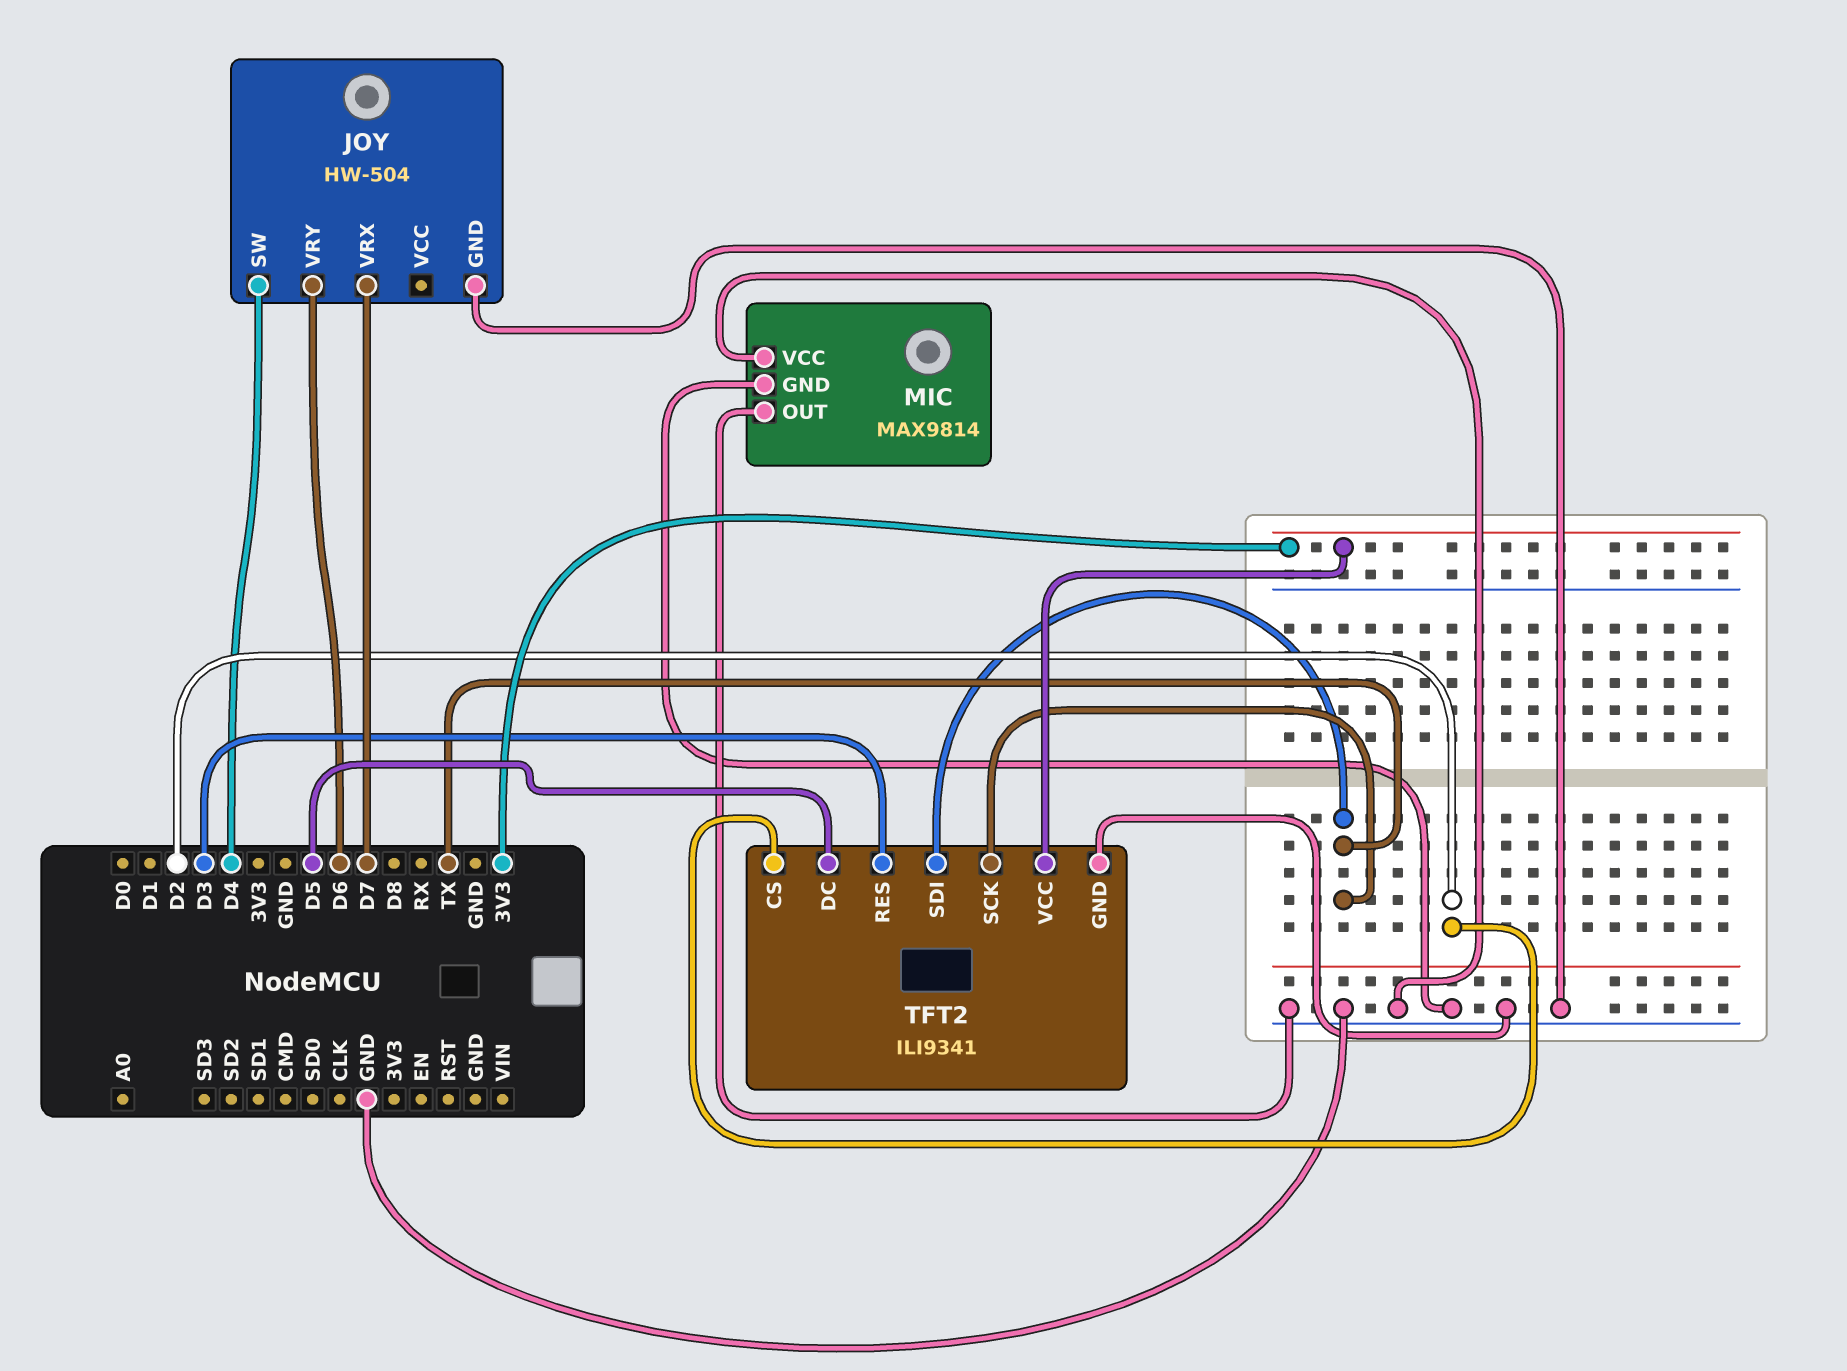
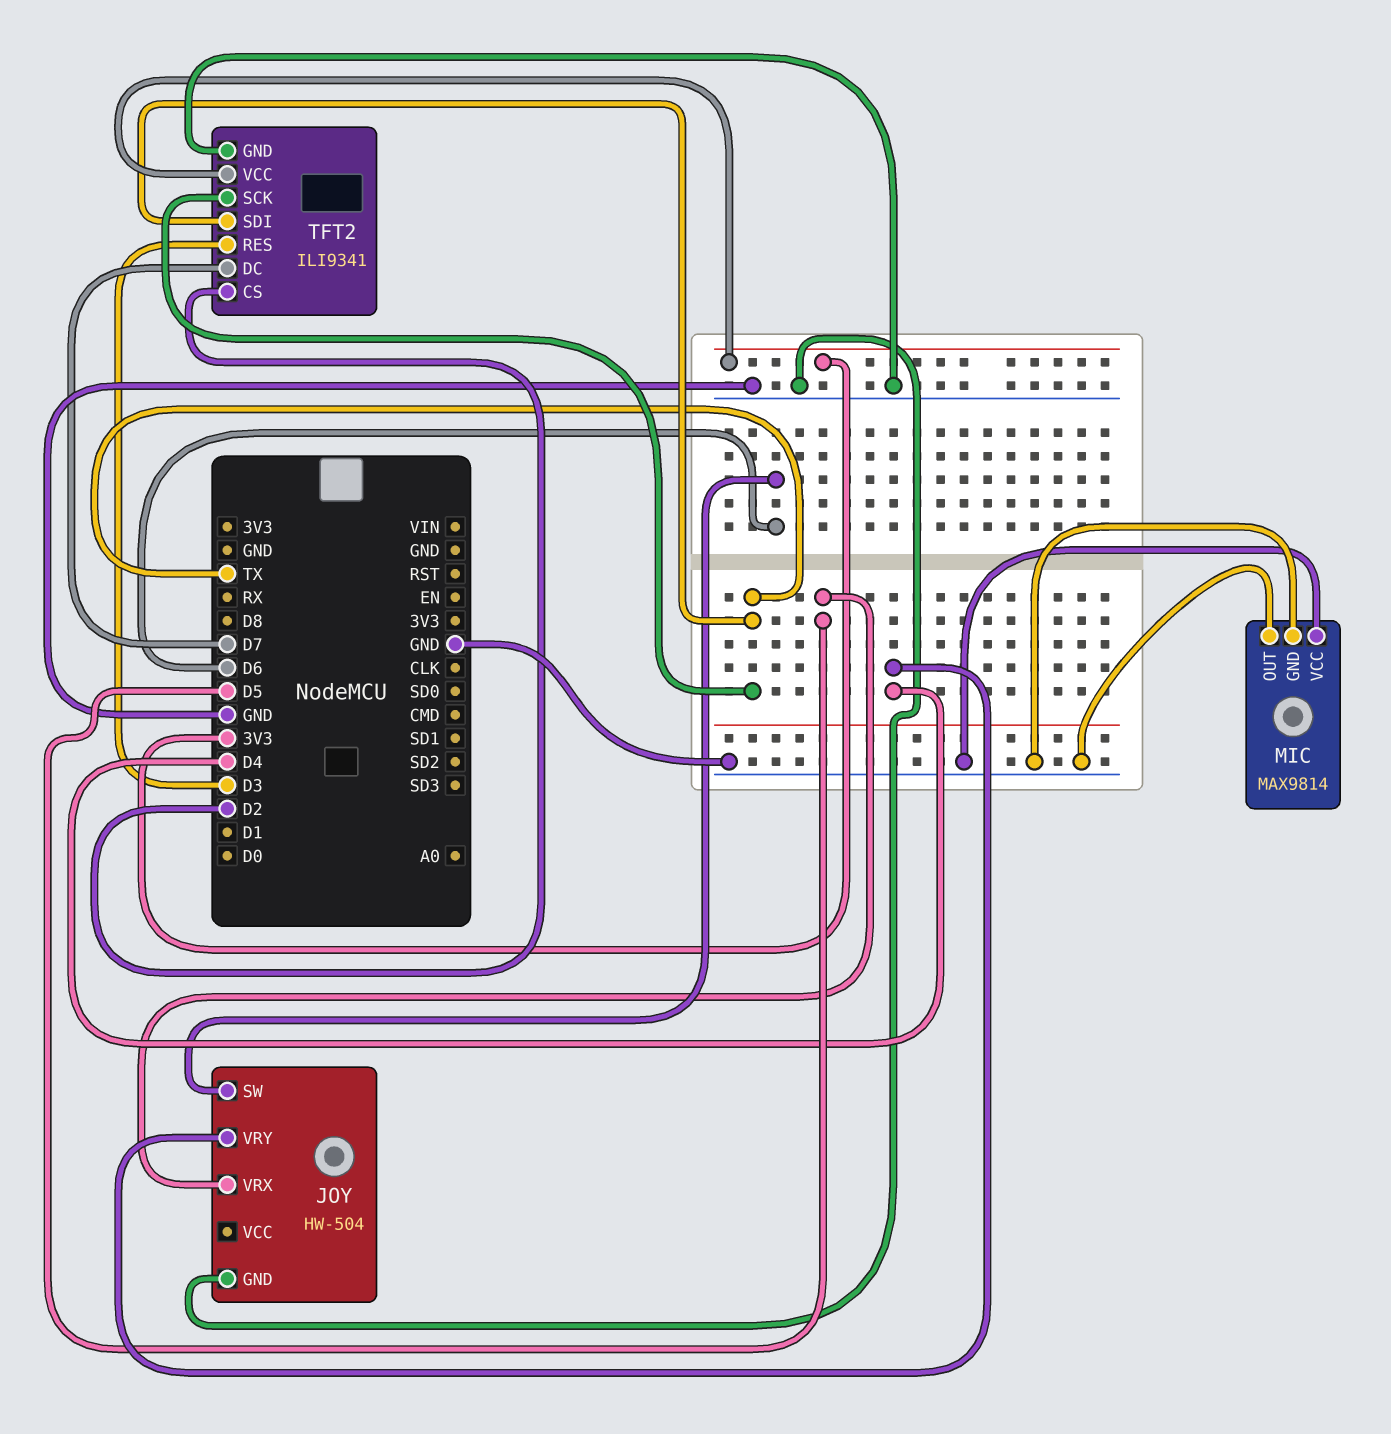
JOY pin SW: D4 -> D6
JOY pin VRX: D7 -> D5
JOY pin VRY: D6 -> D4
TFT2 pin DC: D5 -> D7

